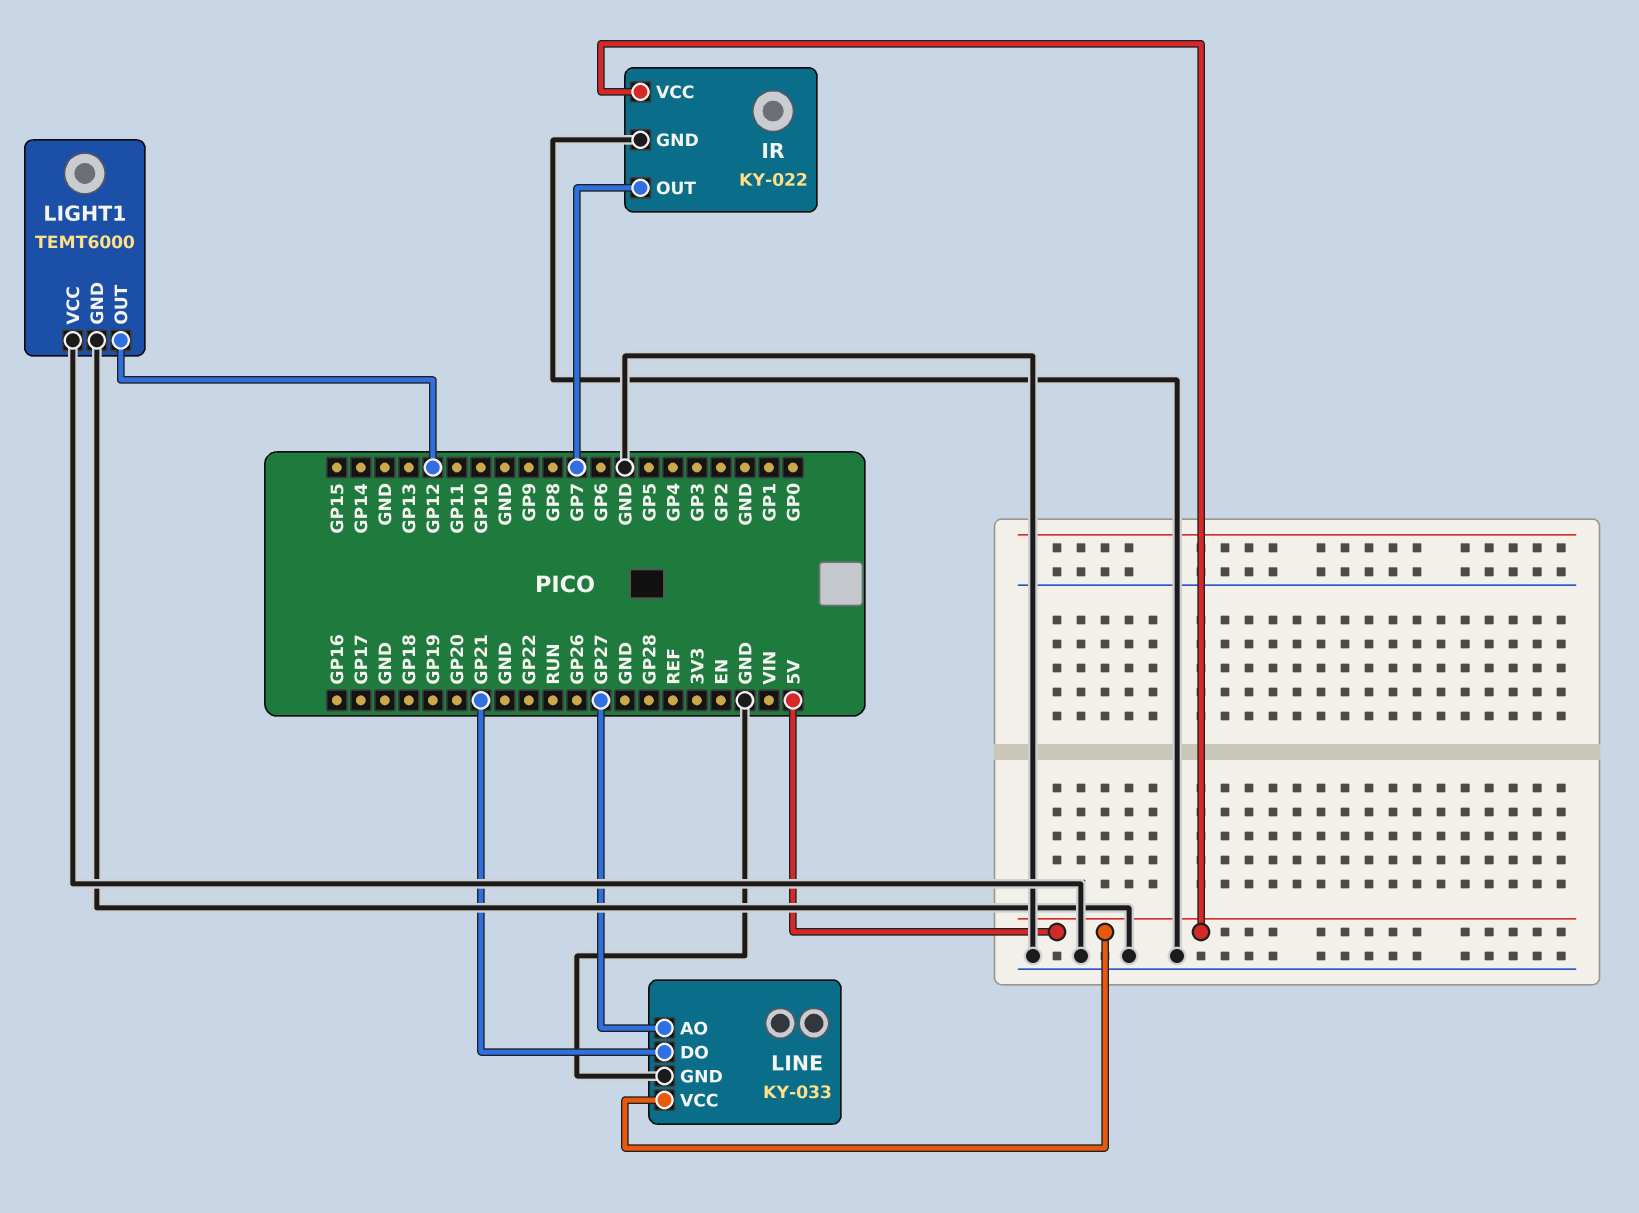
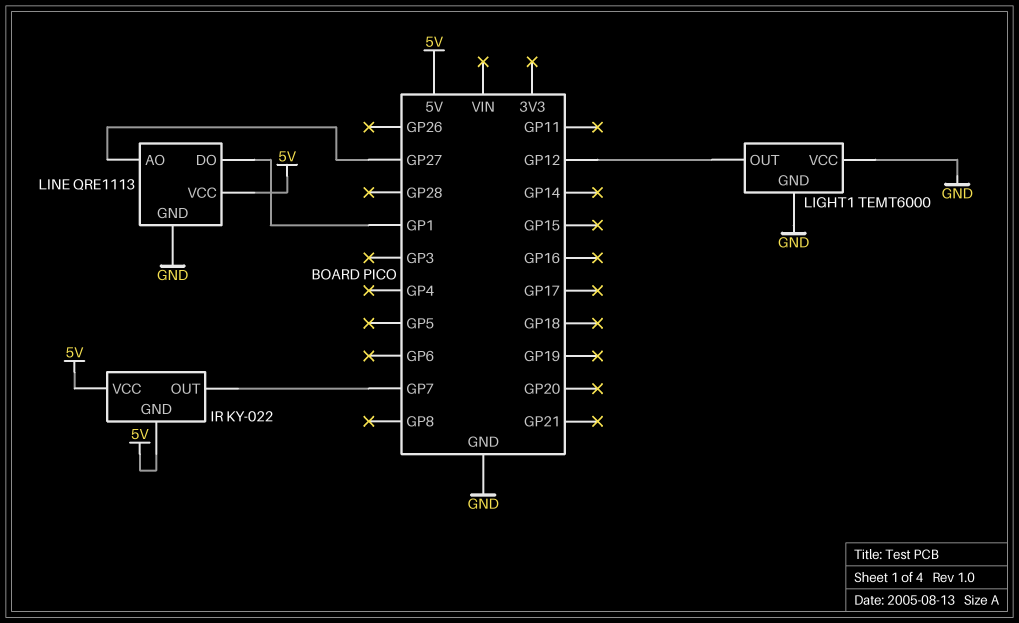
IR pin GND: GND -> 5V
LINE: KY-033 -> QRE1113
LINE pin DO: GP21 -> GP1

